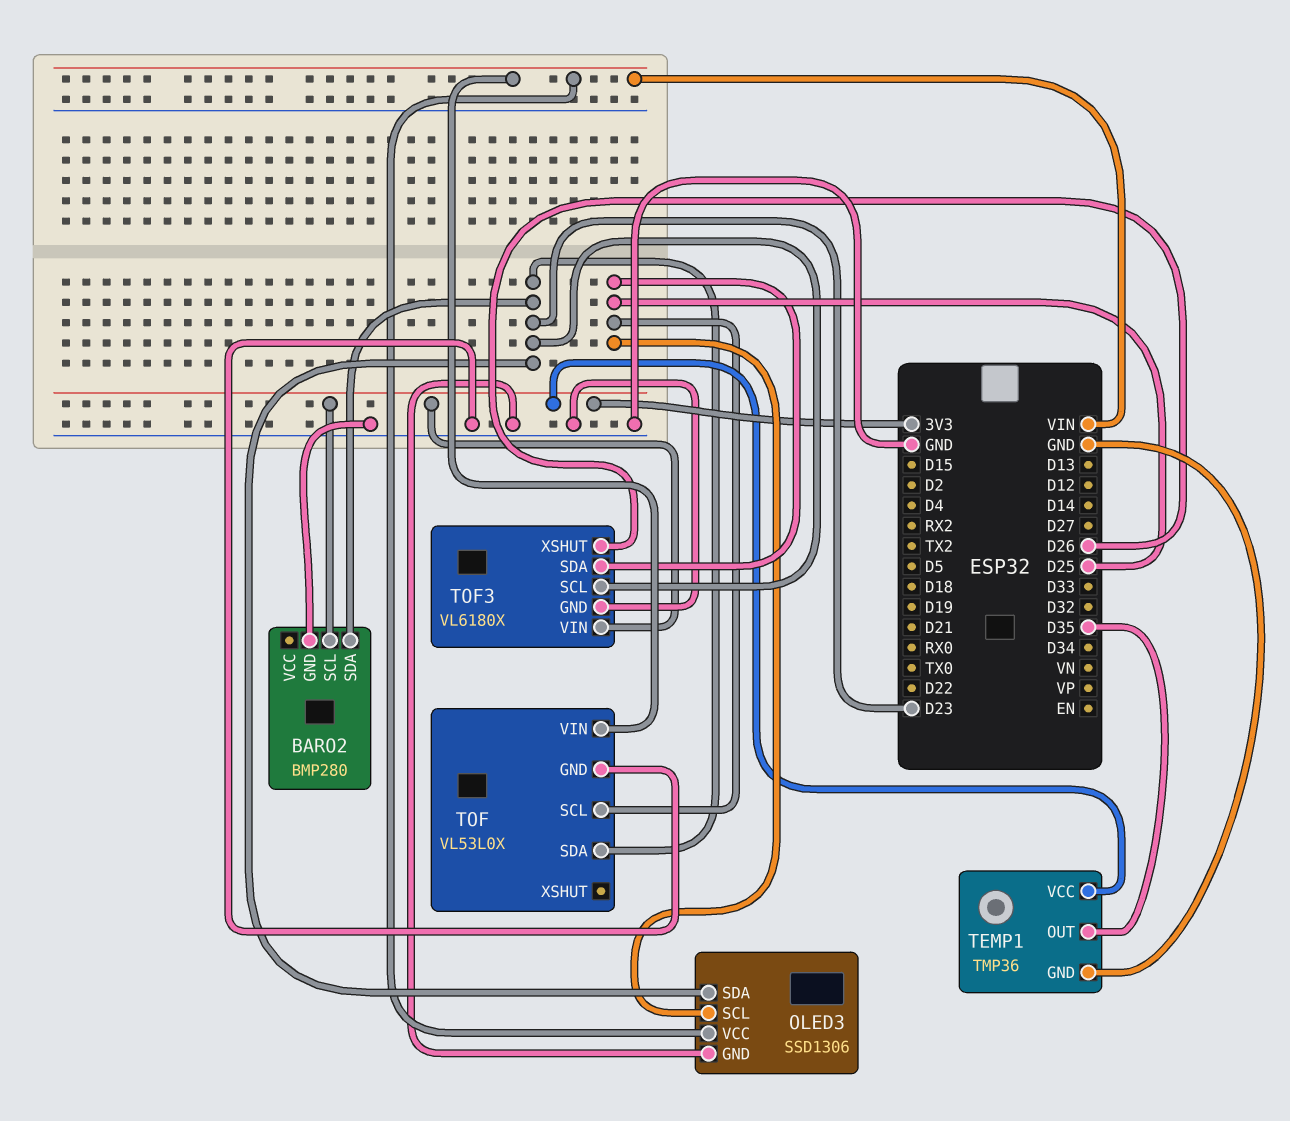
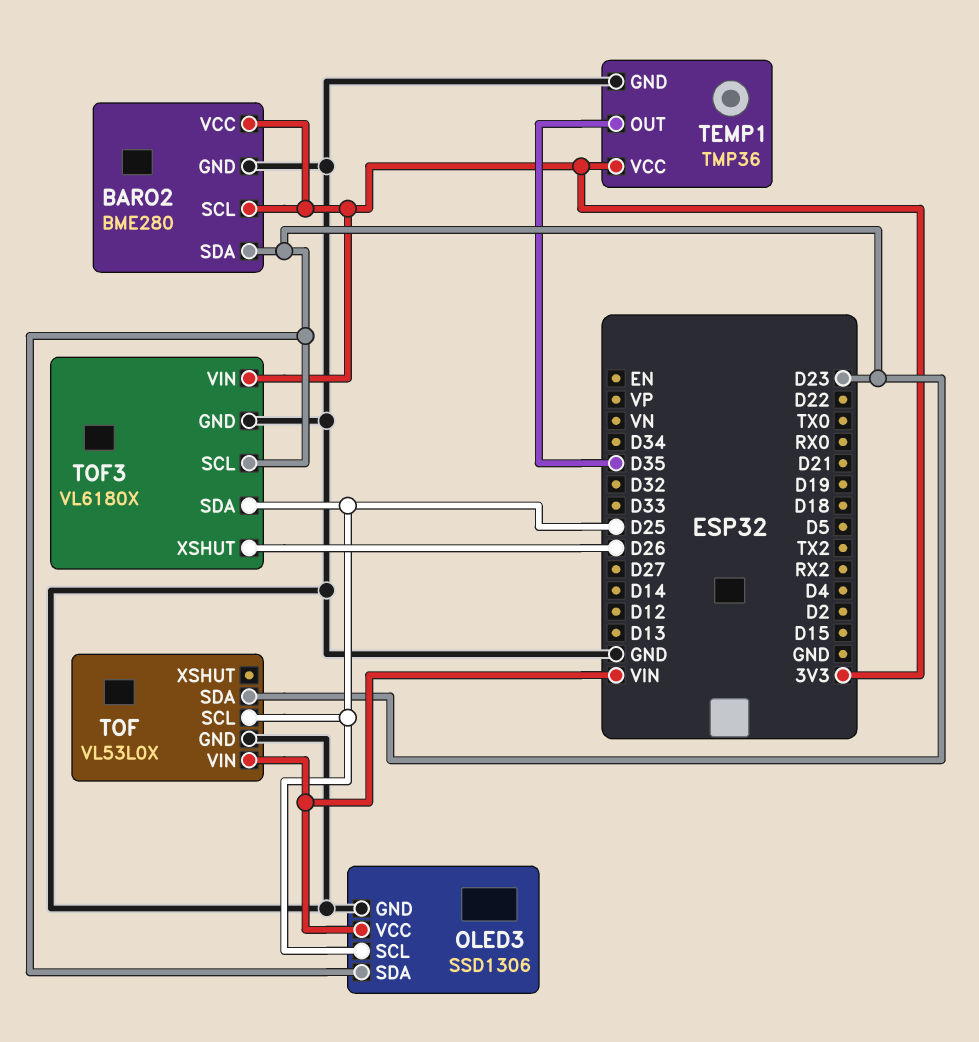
BARO2: BMP280 -> BME280
BARO2 pin VCC: none -> 3V3

